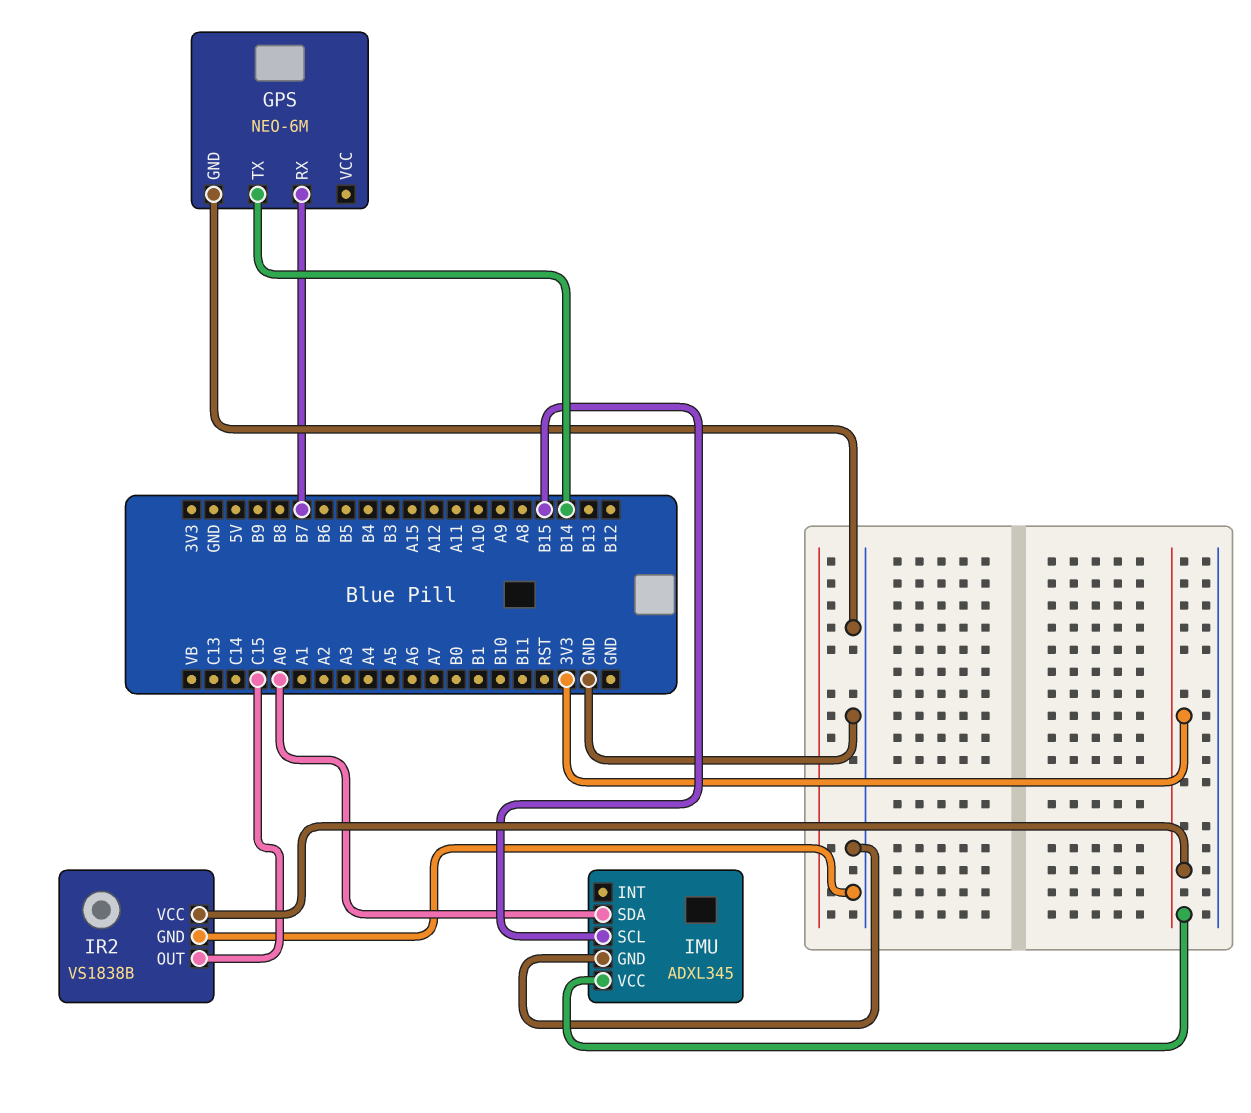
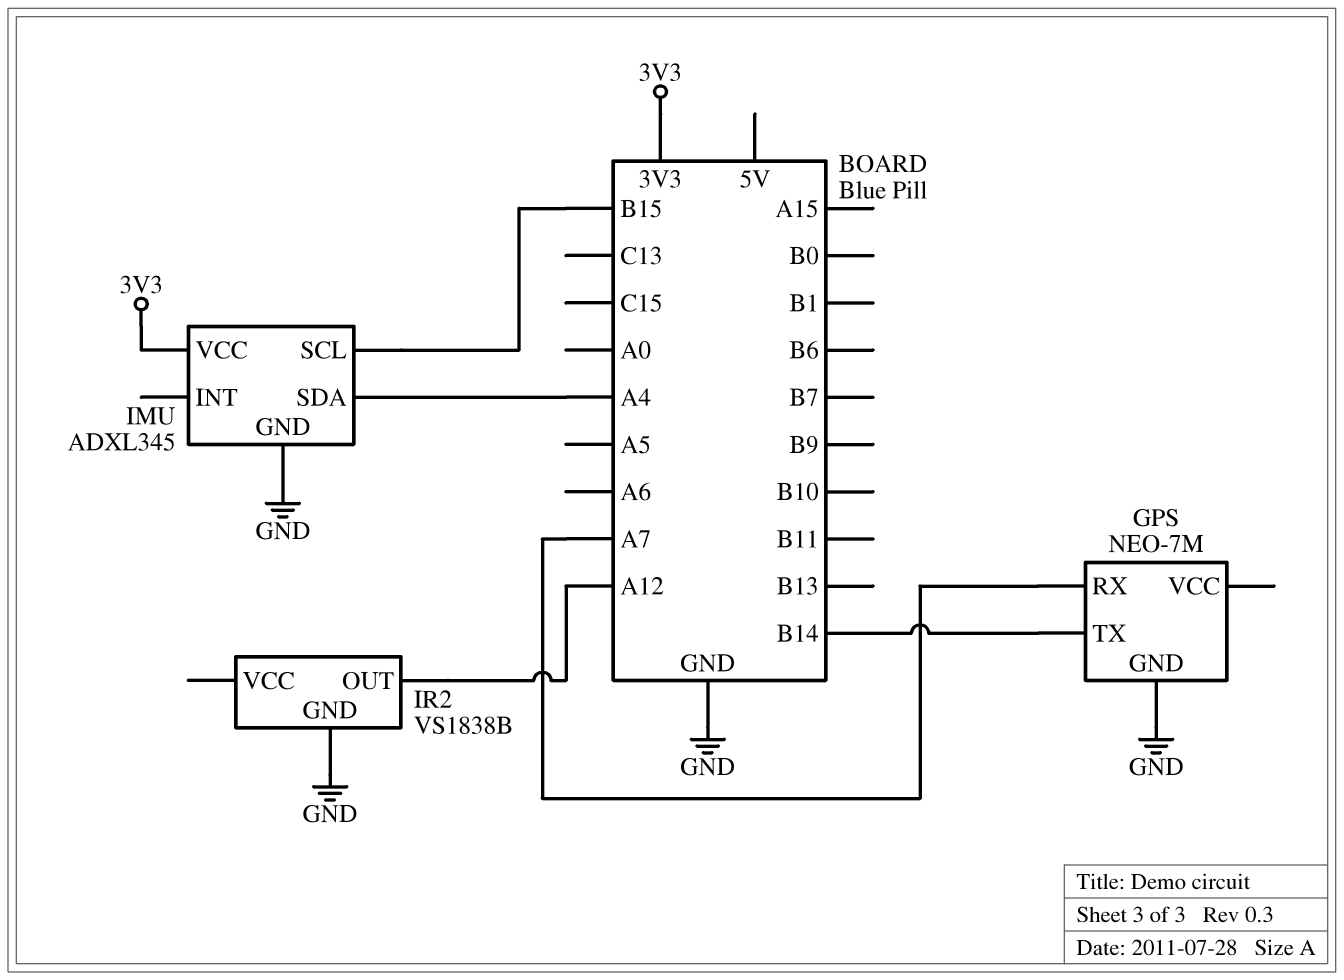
GPS: NEO-6M -> NEO-7M
GPS pin RX: B7 -> A7
IMU pin SDA: A0 -> A4
IR2 pin OUT: C15 -> A12
IR2 pin VCC: 3V3 -> none

